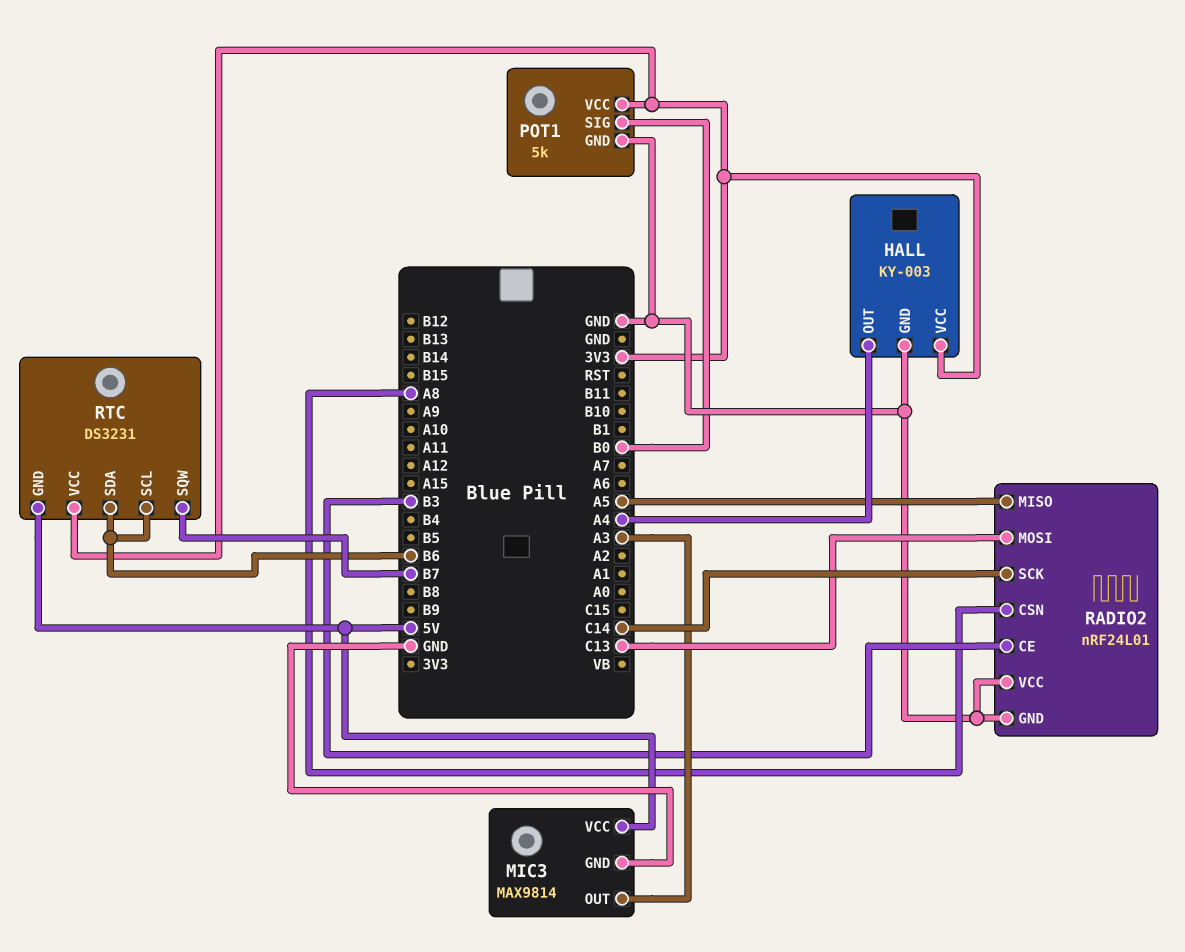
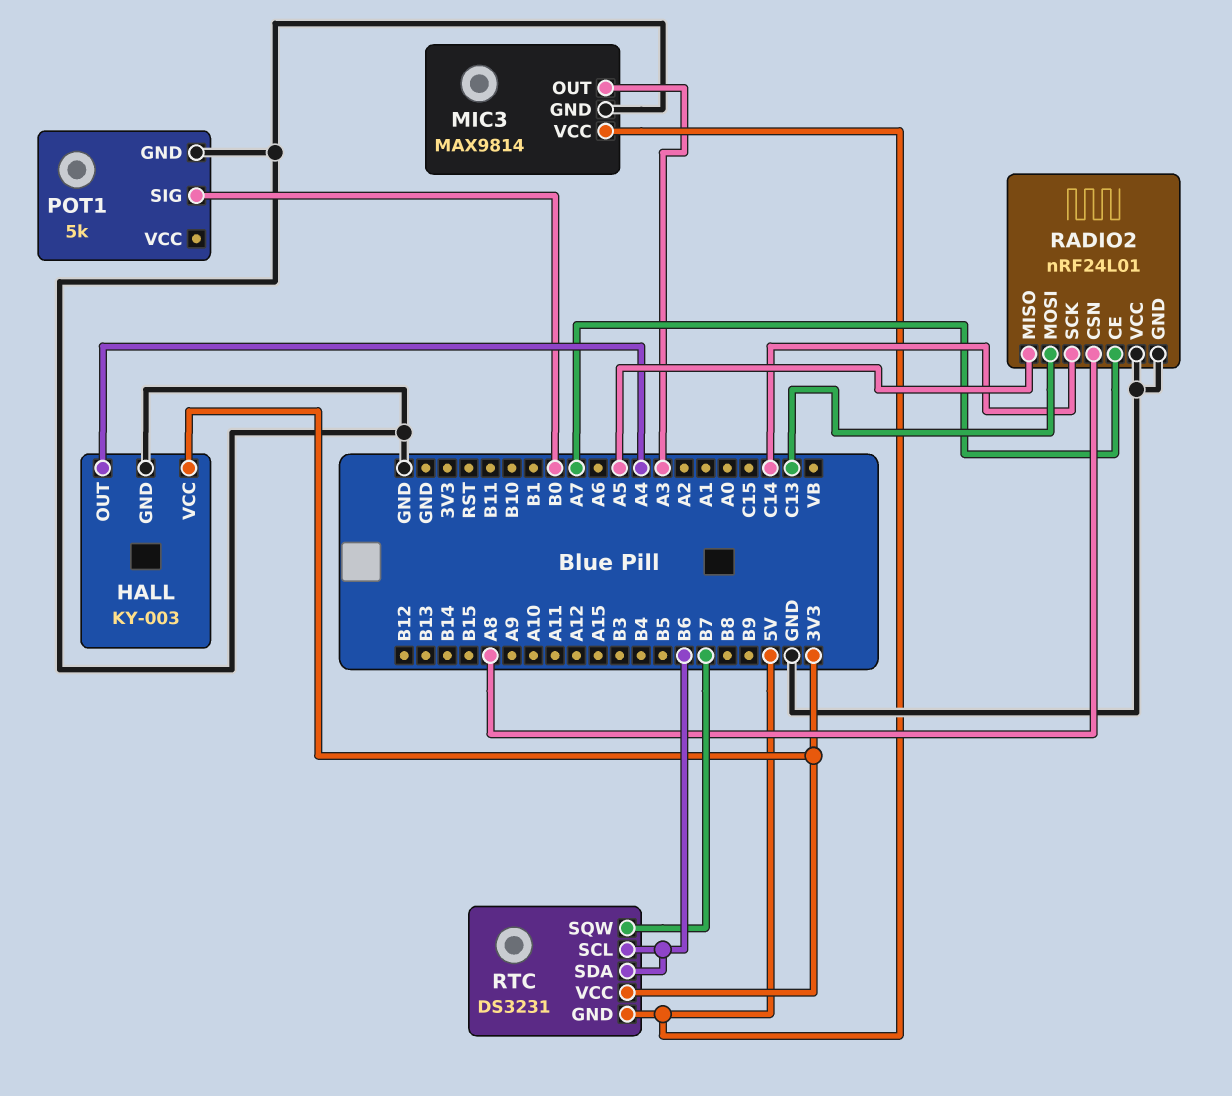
POT1 pin VCC: 3V3 -> none
RADIO2 pin CE: B3 -> A7

